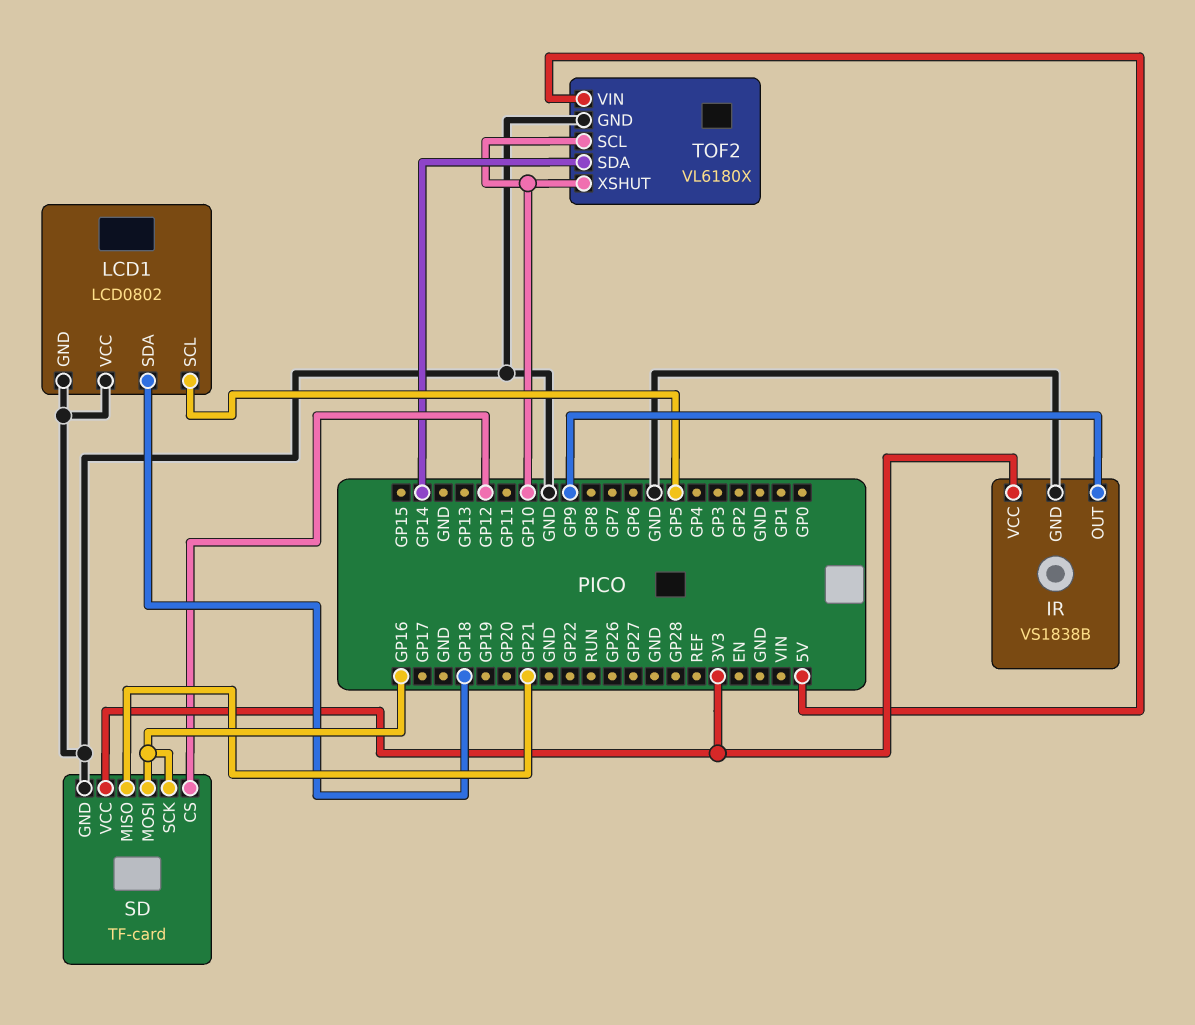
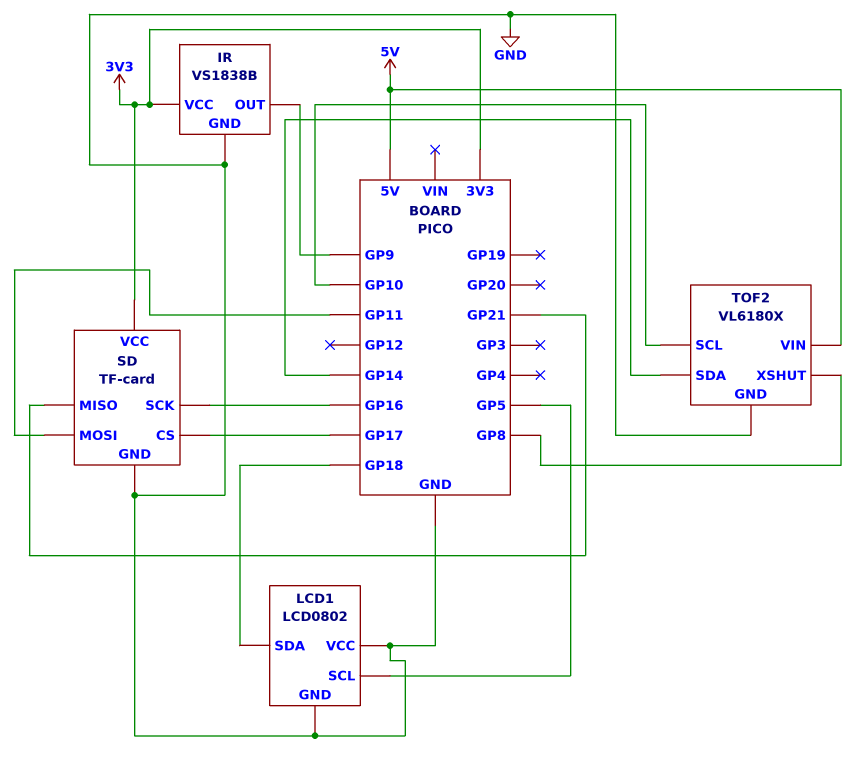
SD pin CS: GP12 -> GP17
SD pin MOSI: GP16 -> GP11
TOF2 pin XSHUT: GP10 -> GP8

